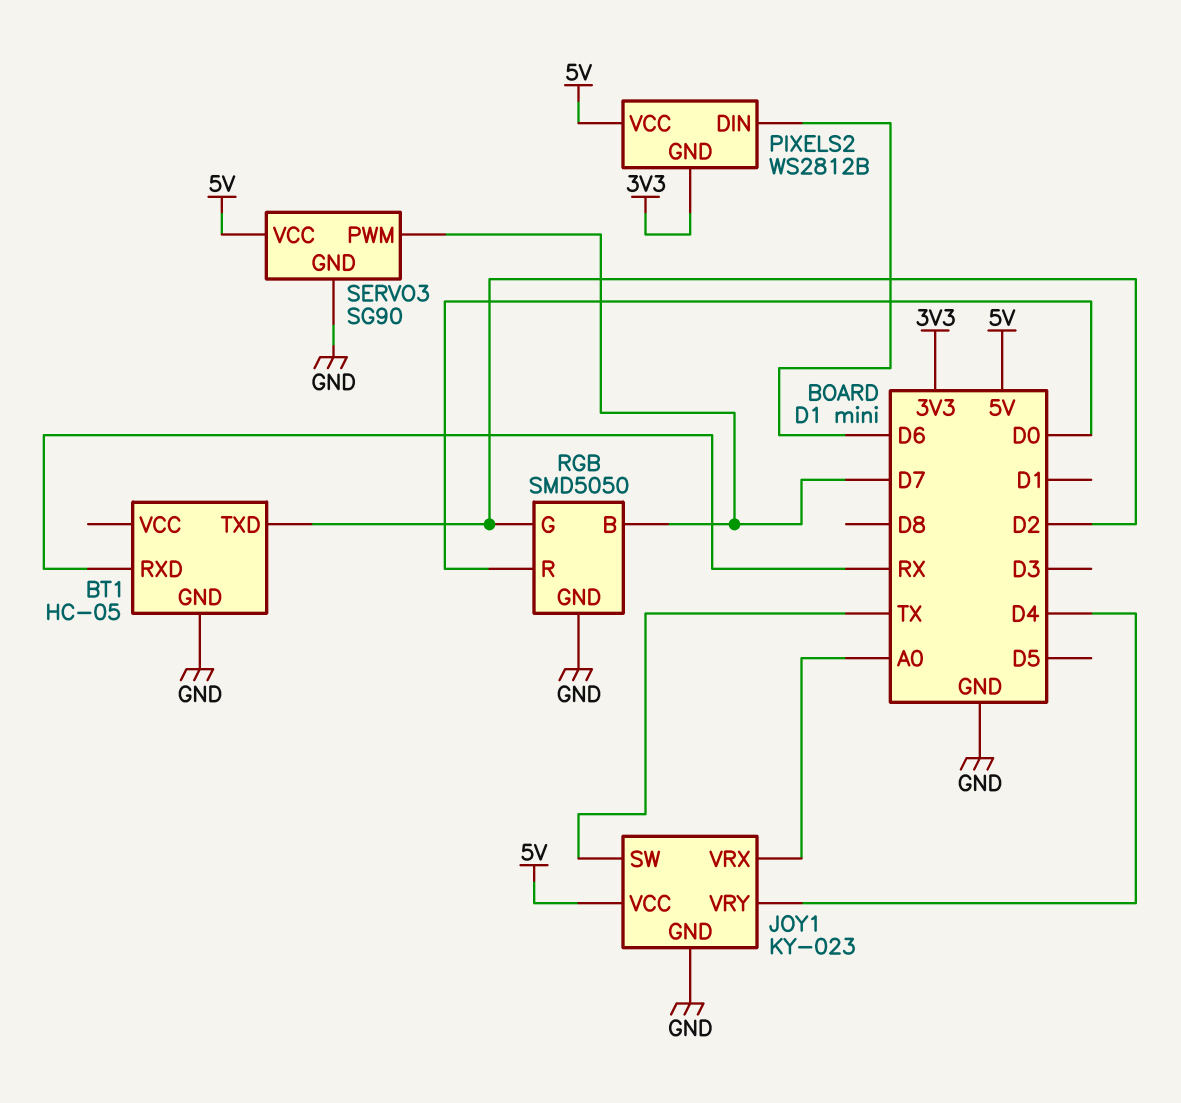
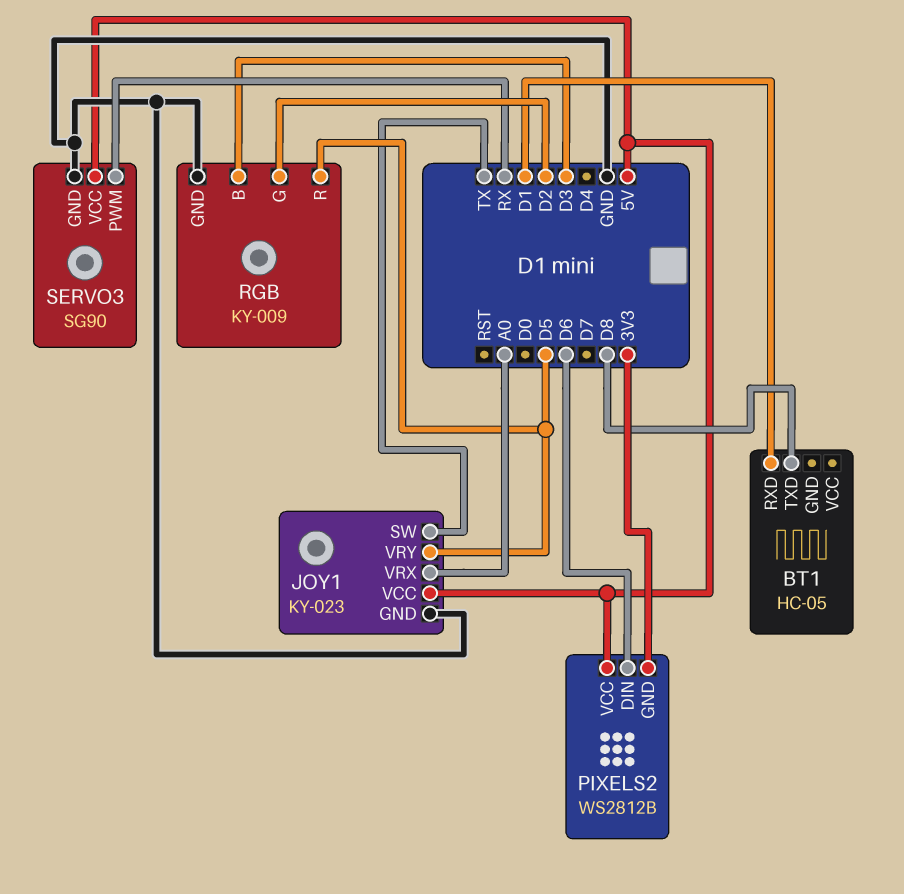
BT1 pin GND: GND -> none
BT1 pin RXD: RX -> D1
BT1 pin TXD: D2 -> D8
JOY1 pin VRY: D4 -> D5
RGB: SMD5050 -> KY-009
RGB pin B: D7 -> D3
RGB pin R: D0 -> D5
SERVO3 pin PWM: D7 -> RX

